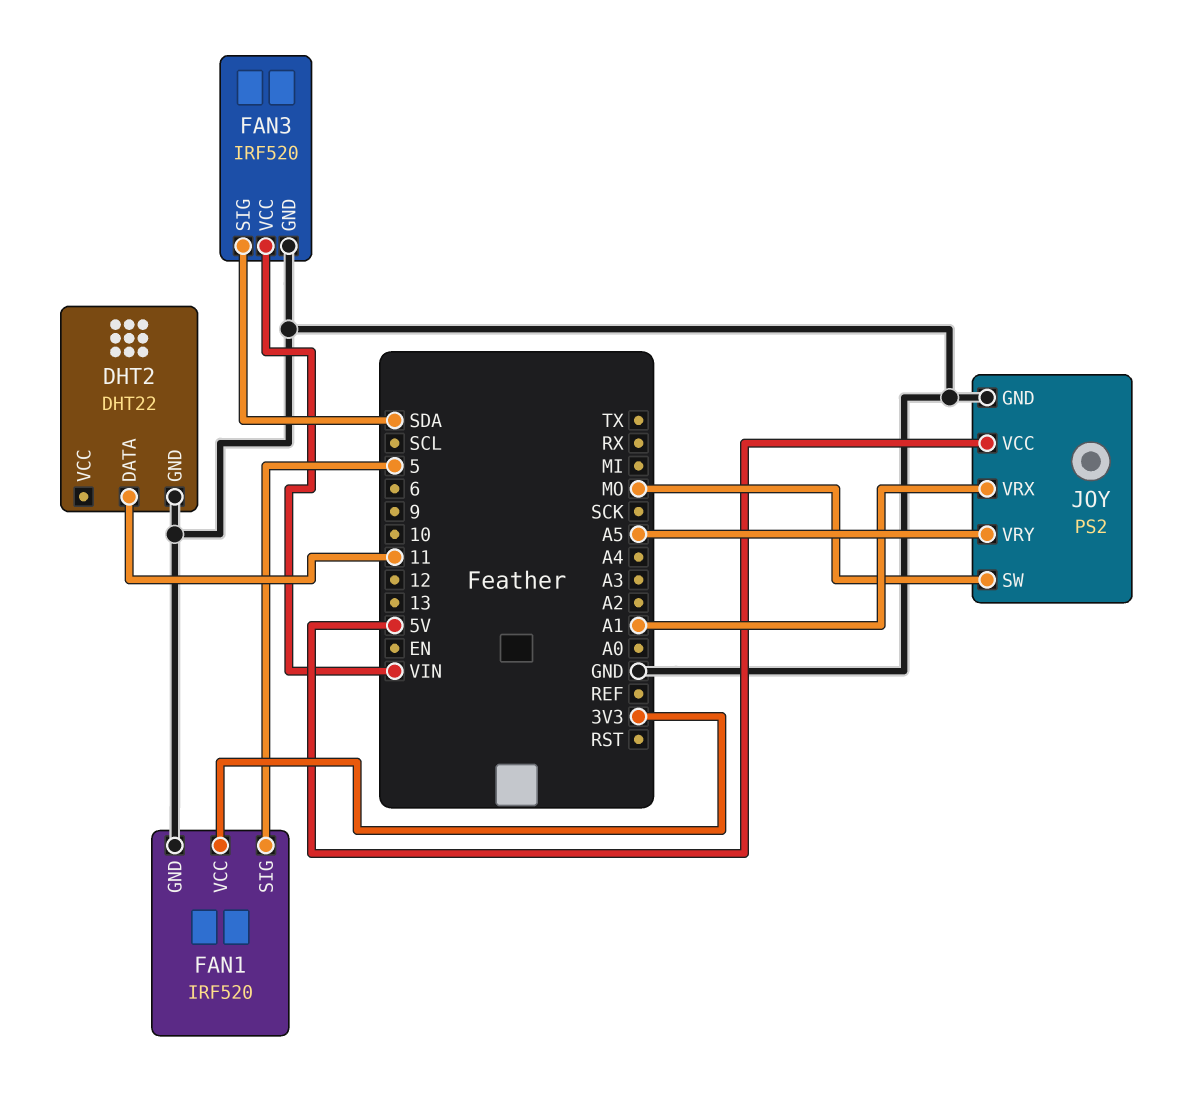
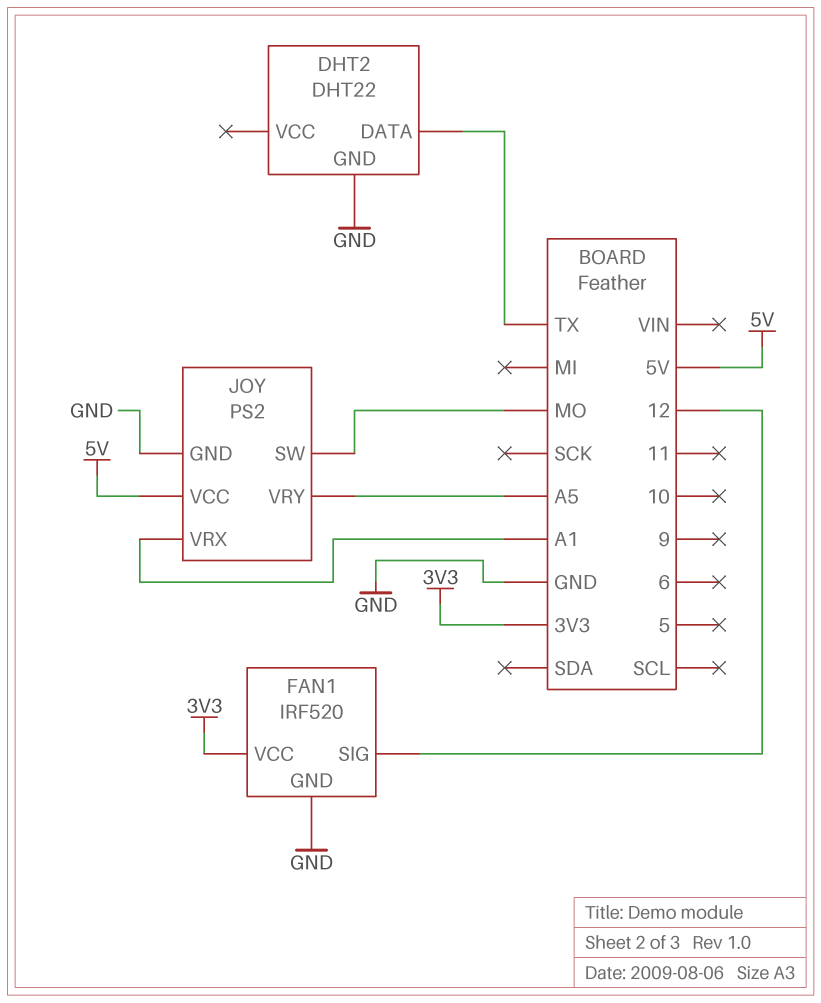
DHT2 pin DATA: 11 -> TX
FAN1 pin SIG: 5 -> 12
FAN3: IRF520 -> none
FAN3 pin GND: GND -> none
FAN3 pin SIG: SDA -> none
FAN3 pin VCC: VIN -> none

